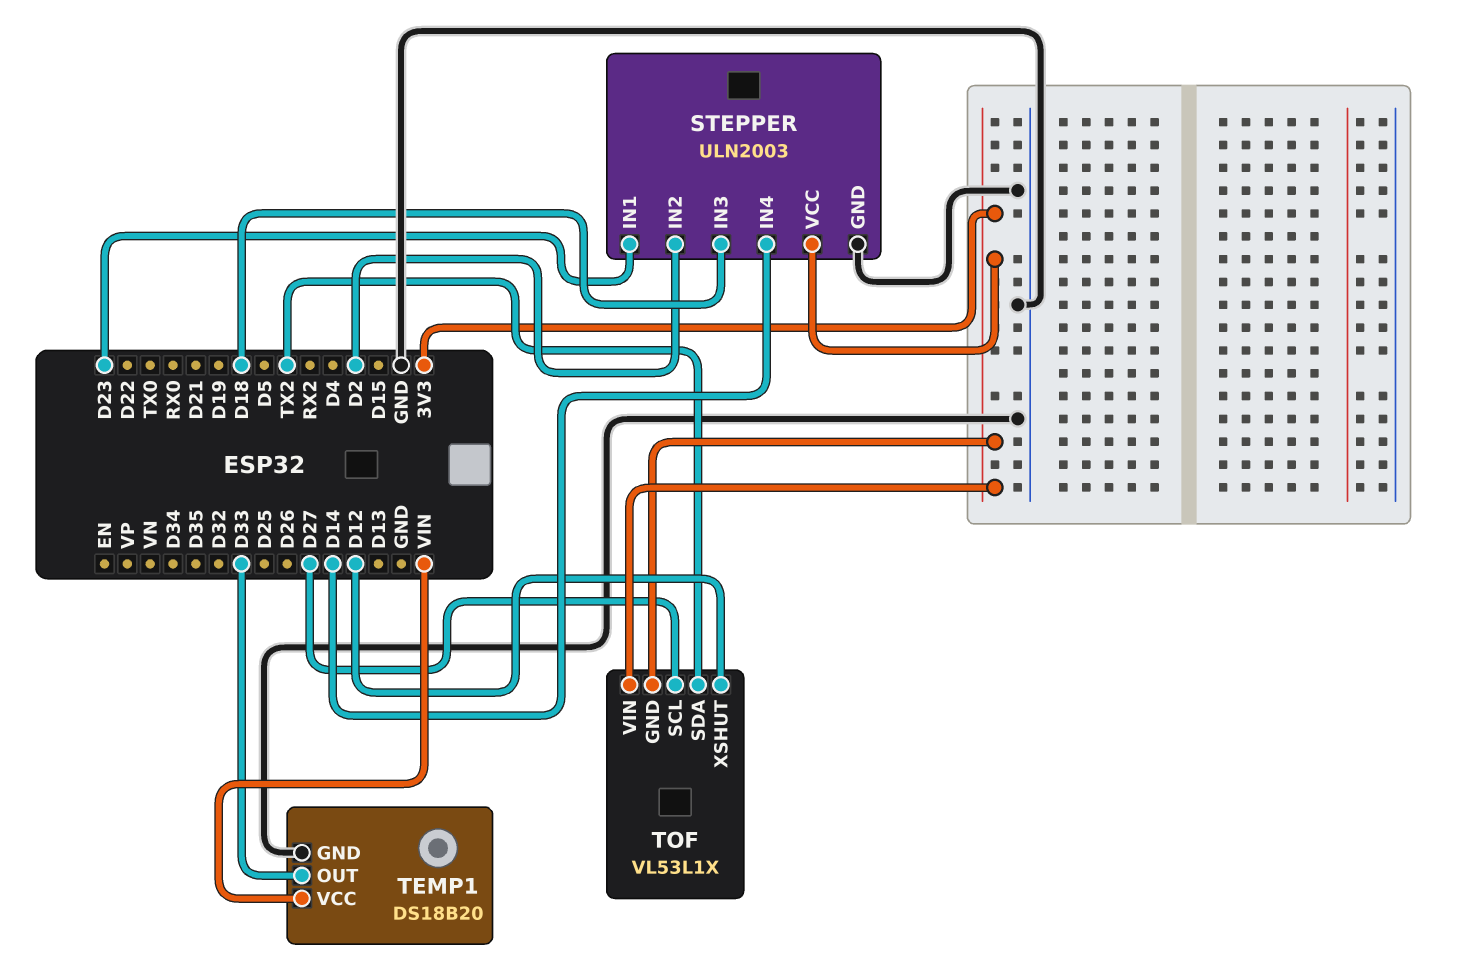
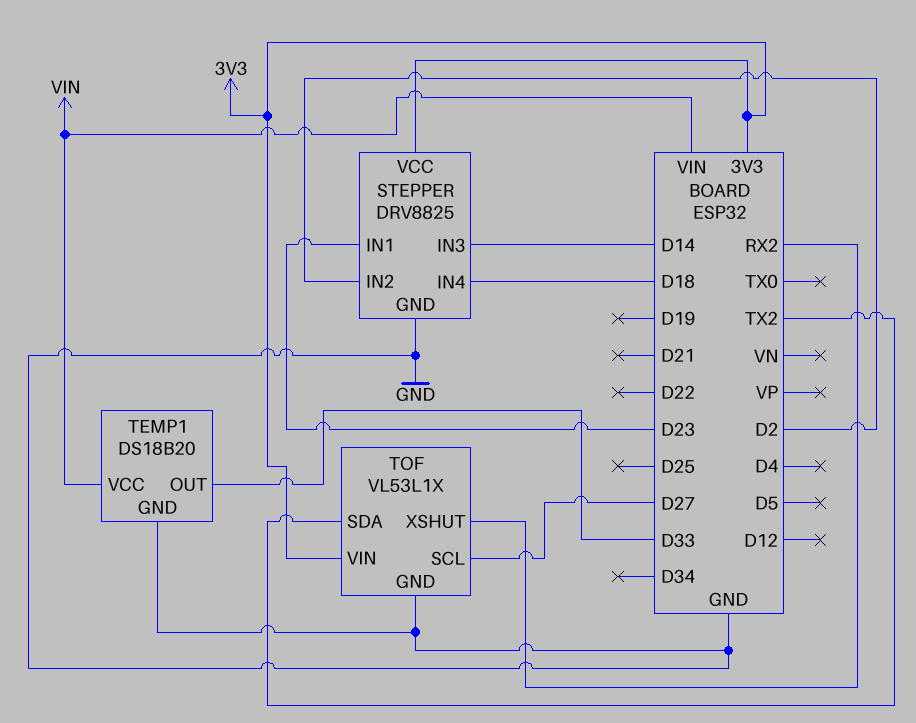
STEPPER: ULN2003 -> DRV8825
STEPPER pin IN3: D18 -> D14
STEPPER pin IN4: D14 -> D18
TOF pin GND: 3V3 -> GND
TOF pin XSHUT: D12 -> RX2

